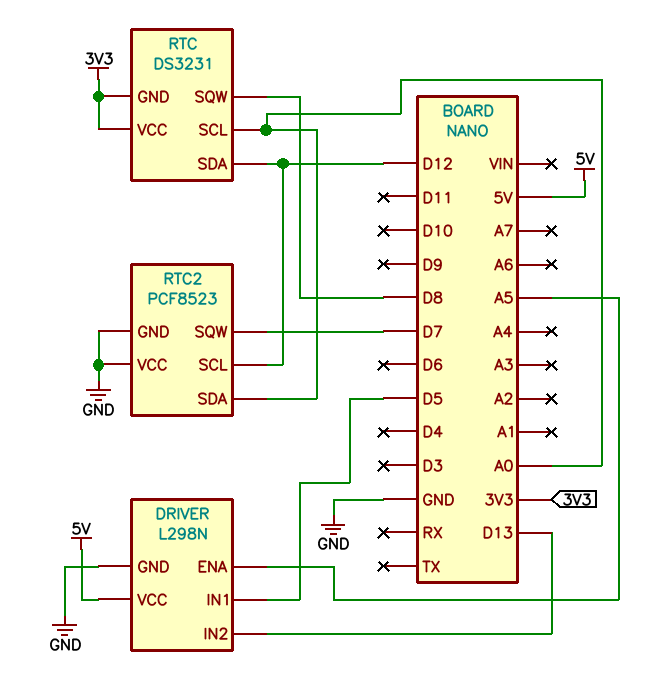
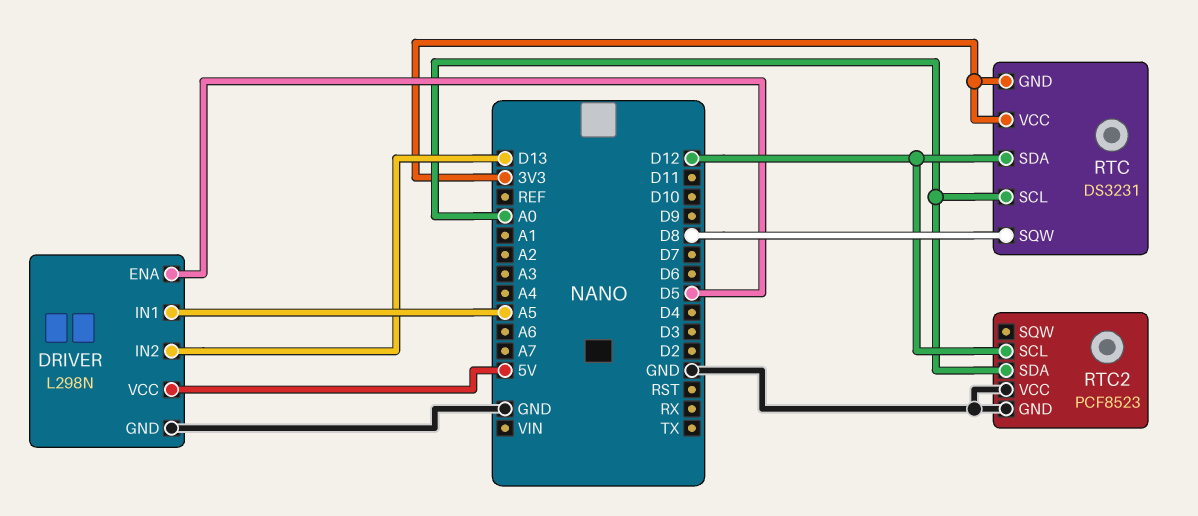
DRIVER pin ENA: A5 -> D5
DRIVER pin IN1: D5 -> A5
RTC2 pin SQW: D7 -> none

